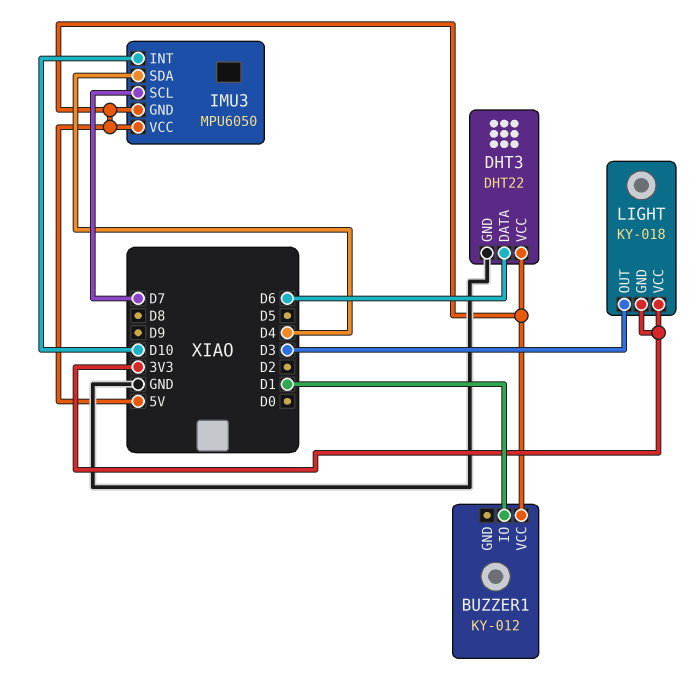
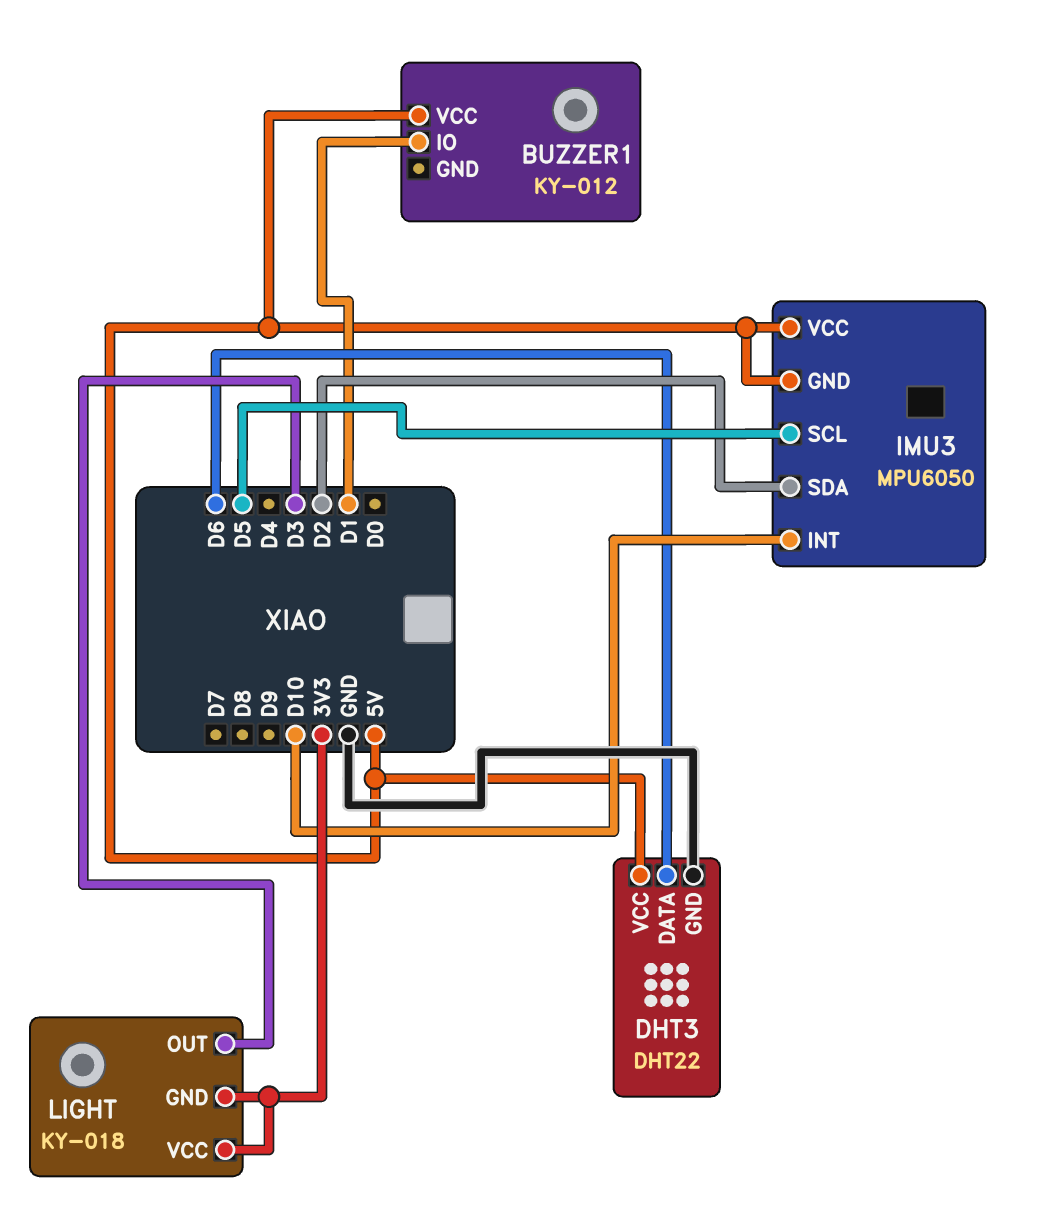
IMU3 pin SCL: D7 -> D5
IMU3 pin SDA: D4 -> D2

